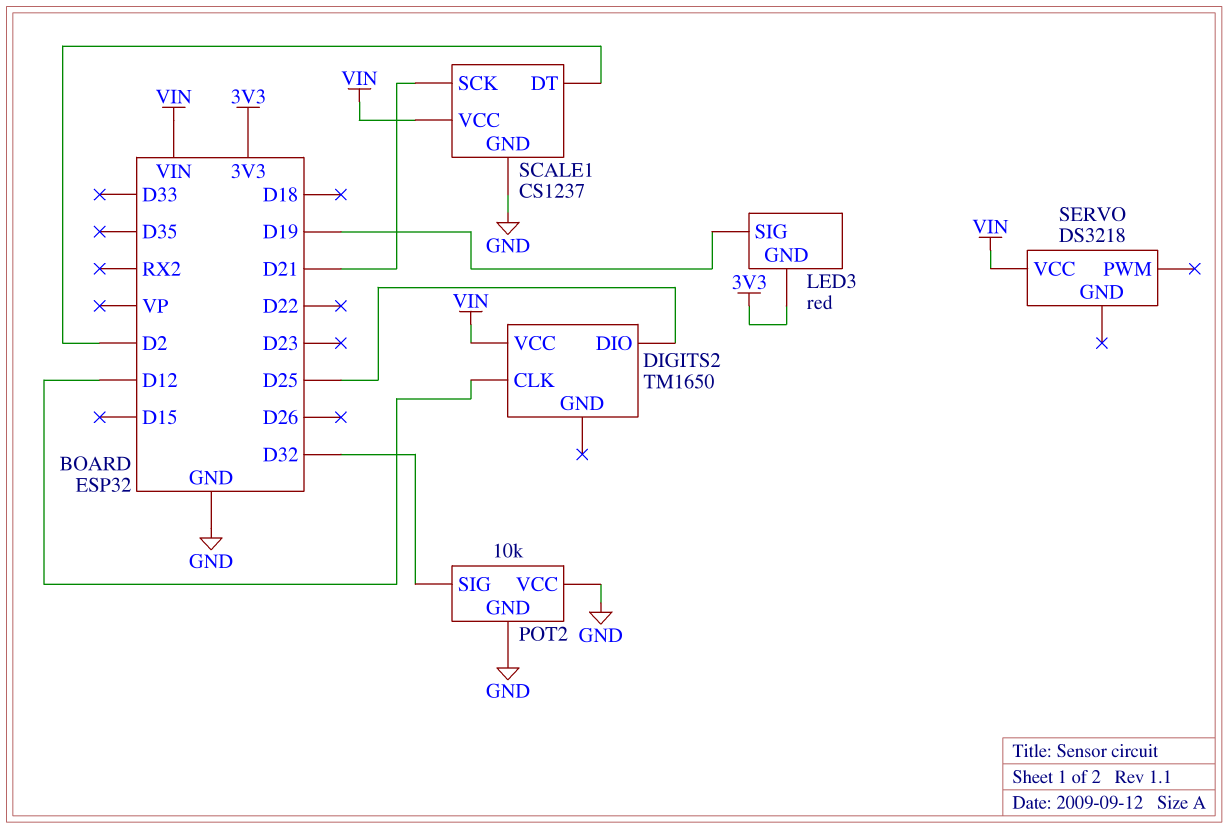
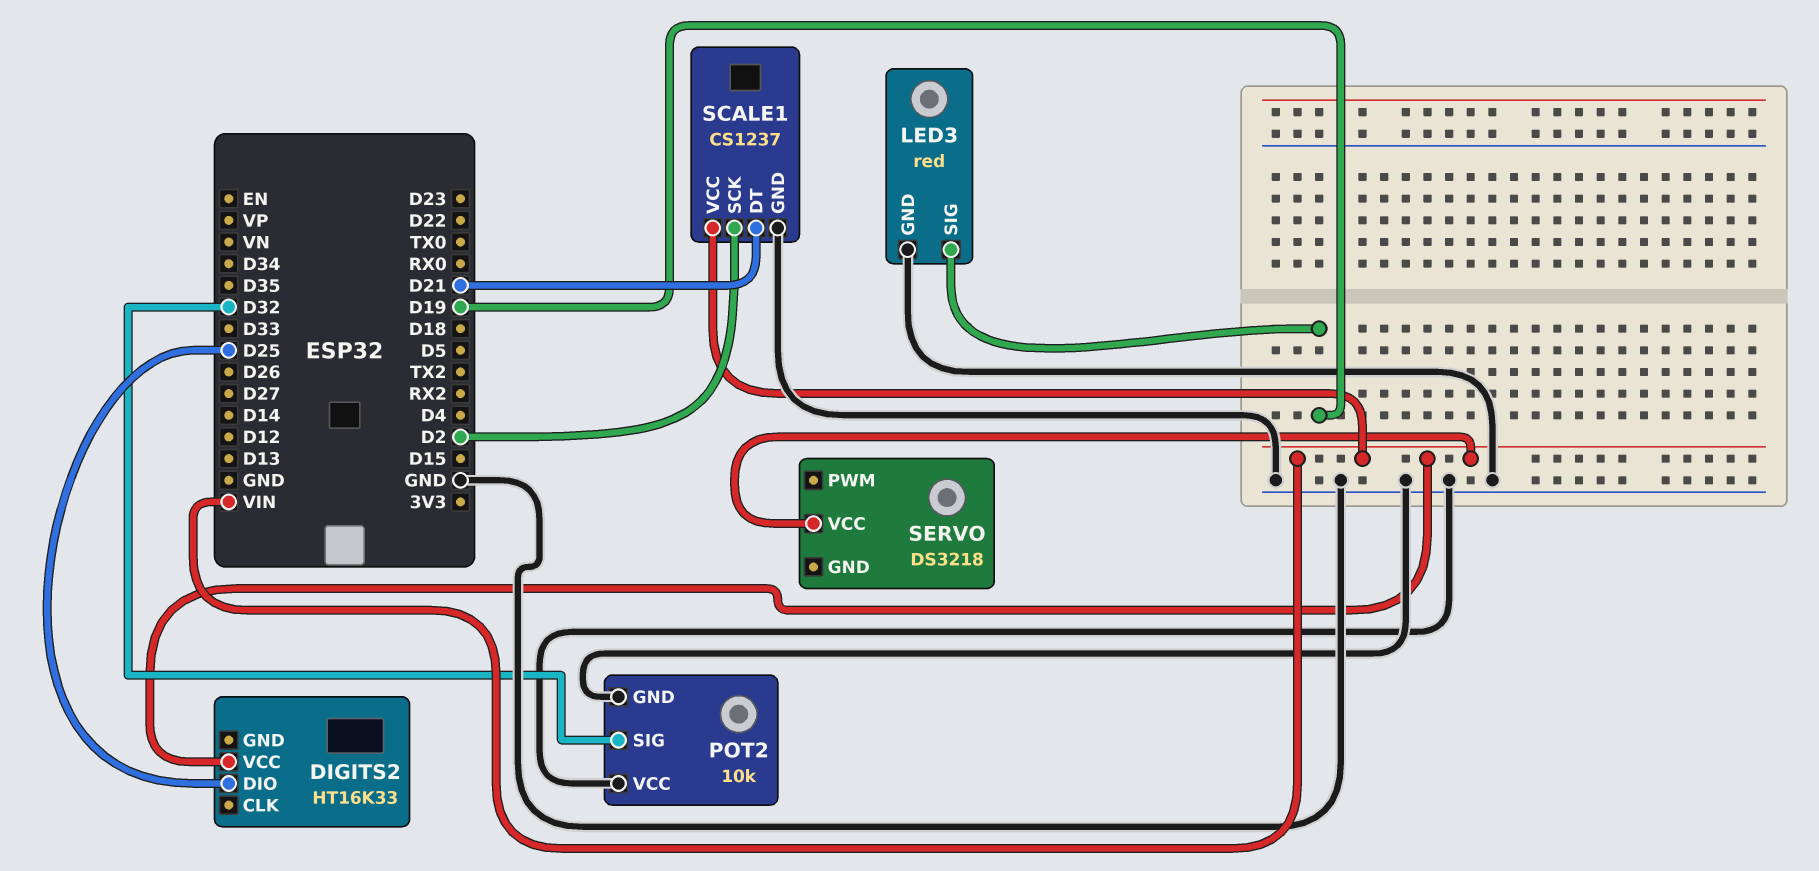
DIGITS2: TM1650 -> HT16K33
DIGITS2 pin CLK: D12 -> none
LED3 pin GND: 3V3 -> GND
SCALE1 pin DT: D2 -> D21
SCALE1 pin SCK: D21 -> D2

